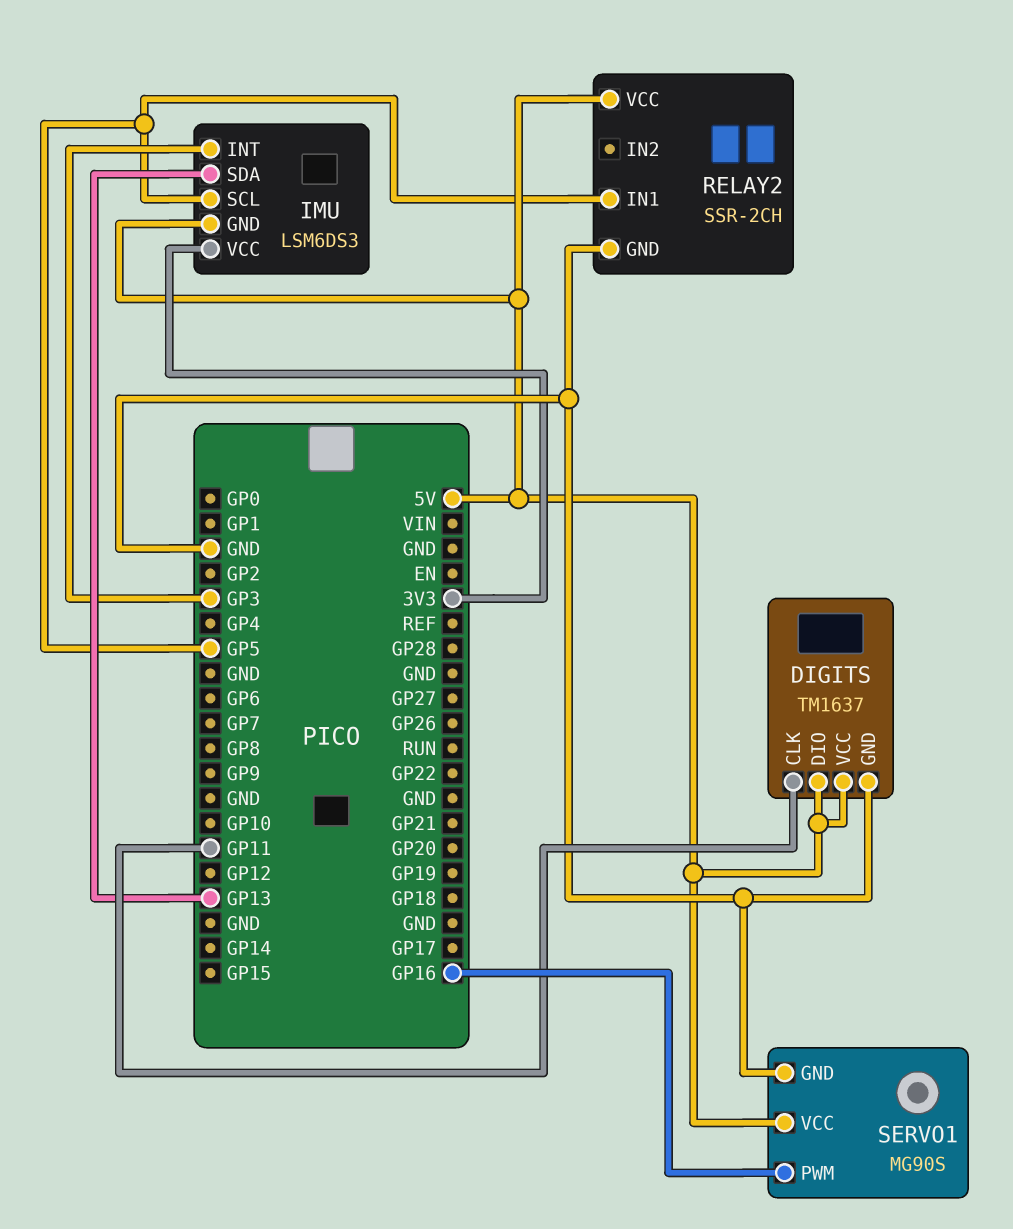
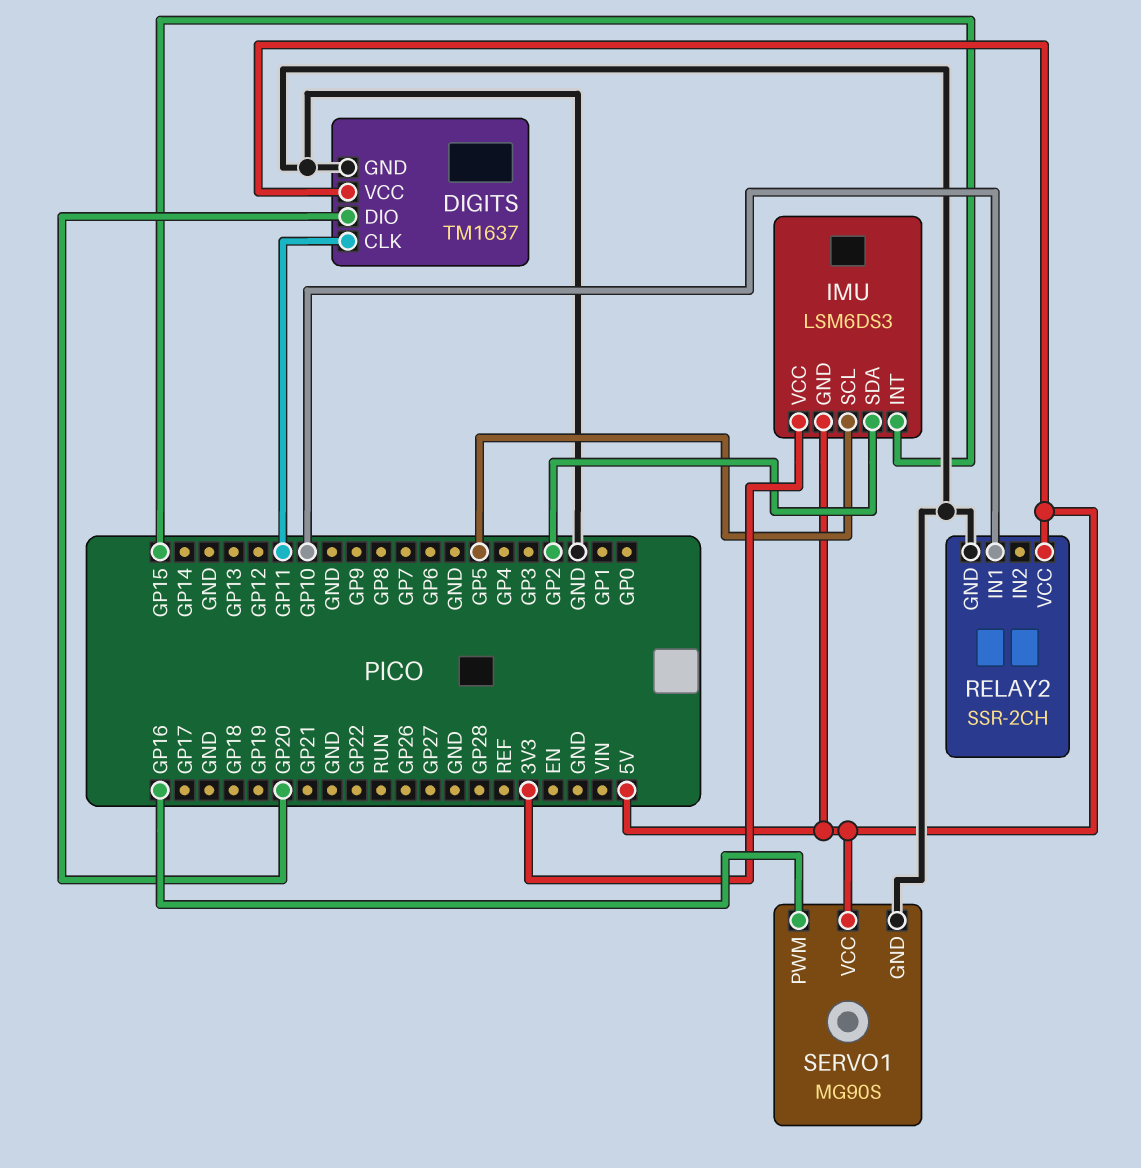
DIGITS pin DIO: 5V -> GP20
IMU pin INT: GP3 -> GP15
IMU pin SDA: GP13 -> GP2
RELAY2 pin IN1: GP5 -> GP10

